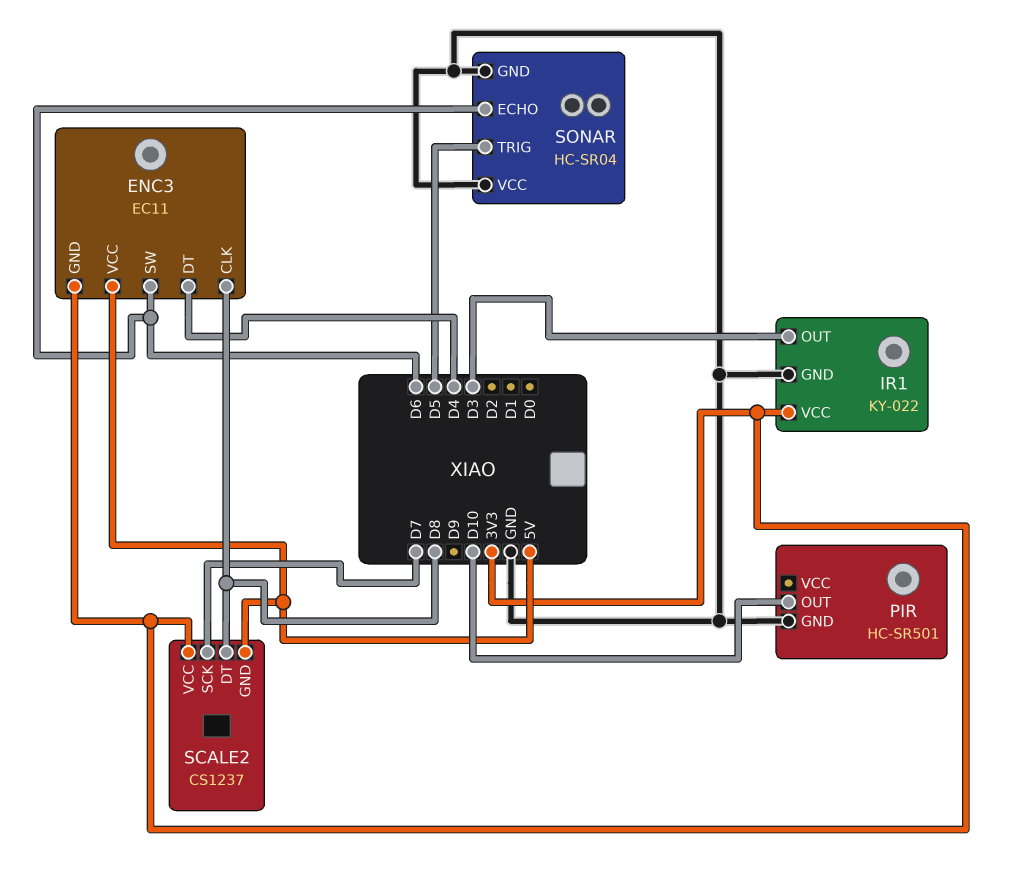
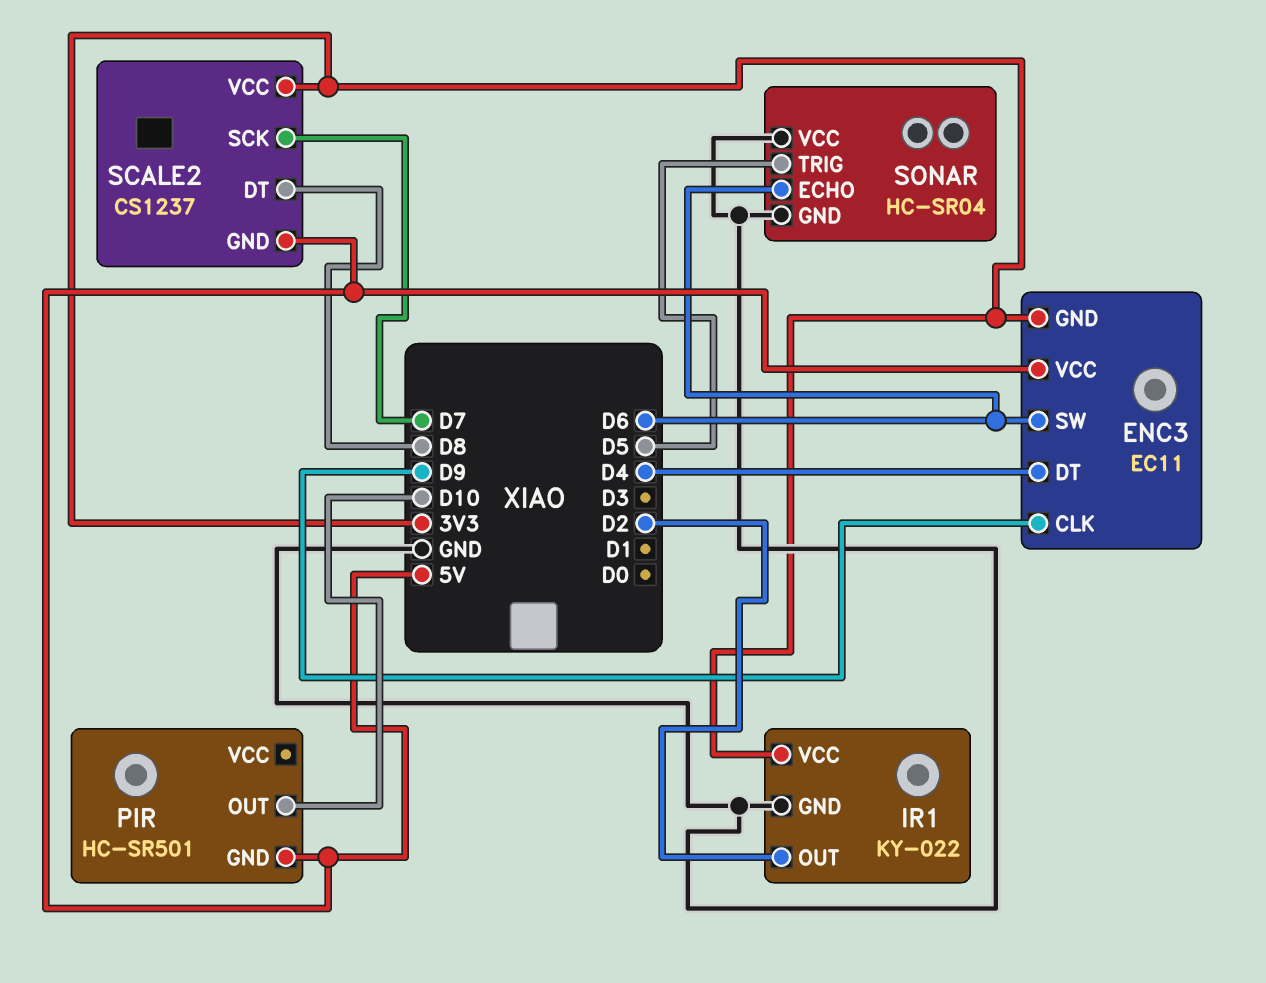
ENC3 pin CLK: D8 -> D9
IR1 pin OUT: D3 -> D2
PIR pin GND: GND -> 5V

